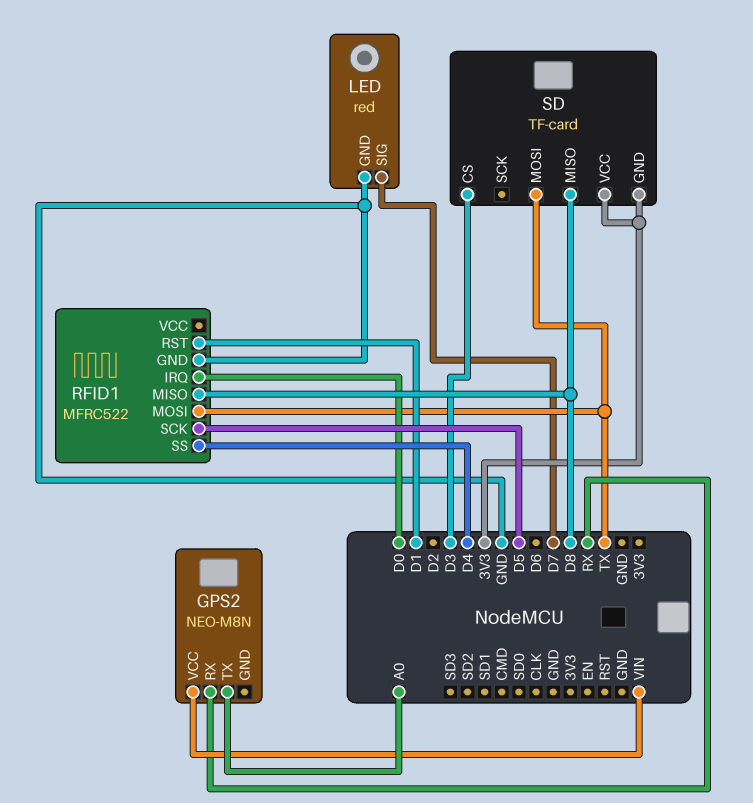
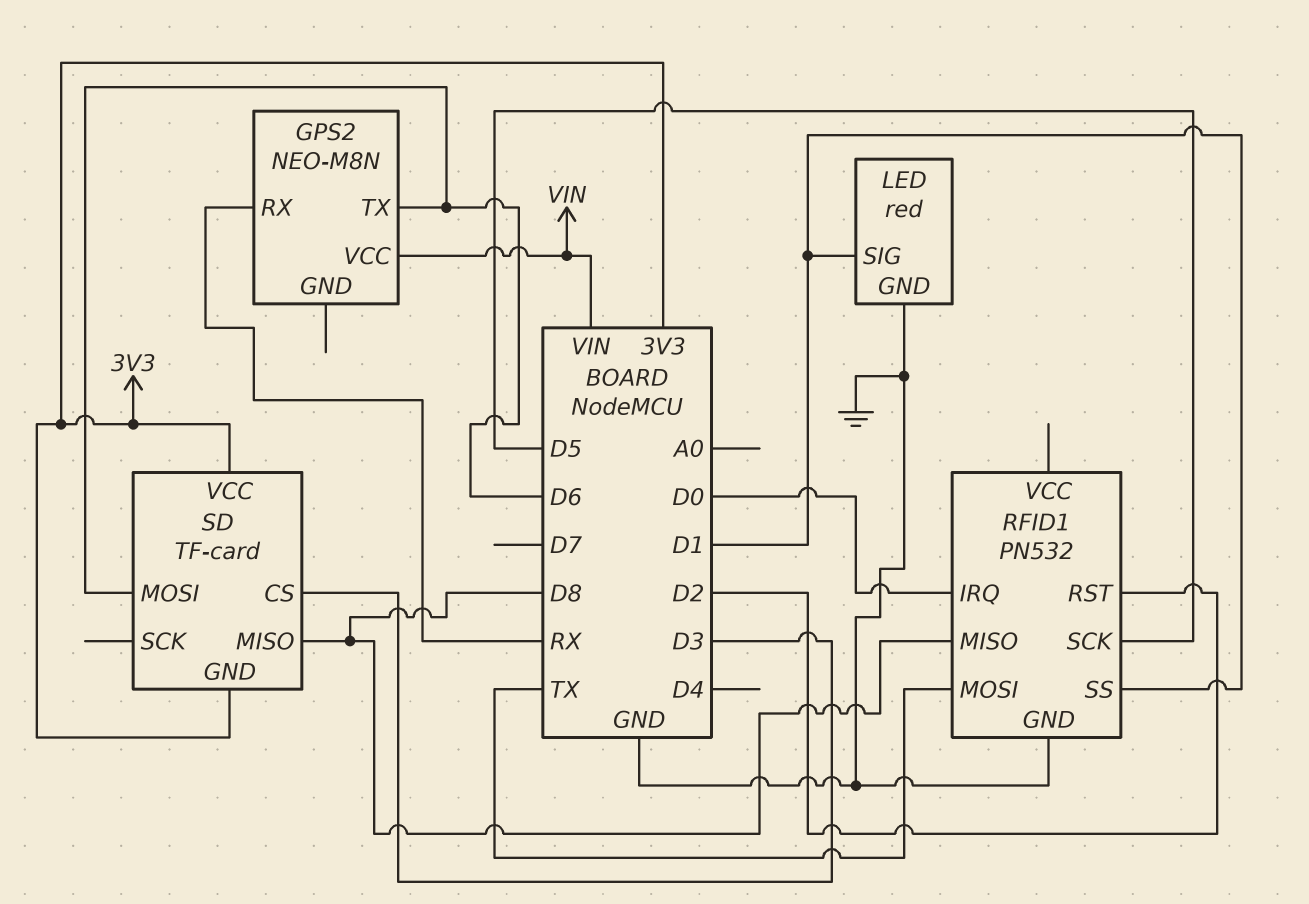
GPS2 pin TX: A0 -> D6
LED pin SIG: D7 -> D1
RFID1: MFRC522 -> PN532
RFID1 pin RST: D1 -> D2
RFID1 pin SS: D4 -> D1
SD pin MOSI: TX -> D6

